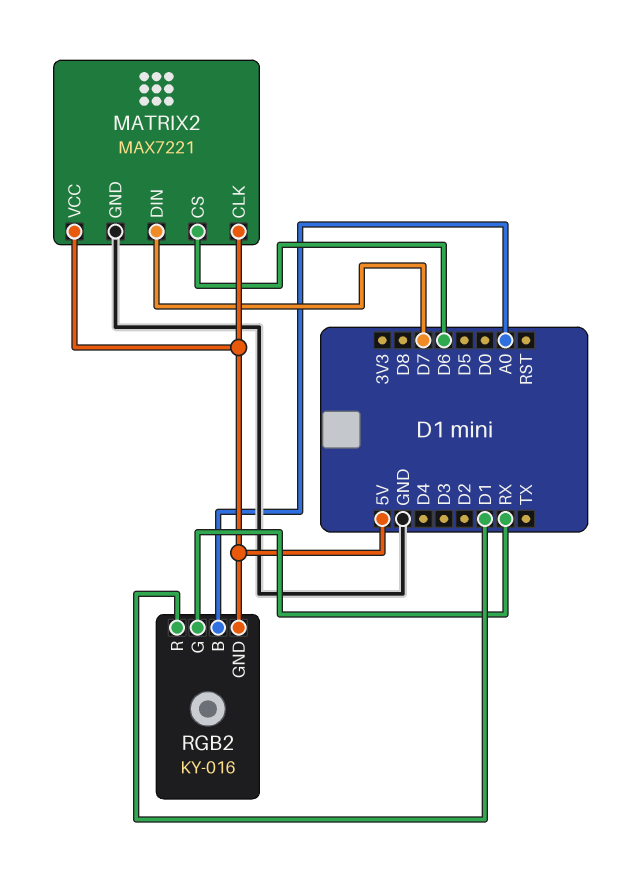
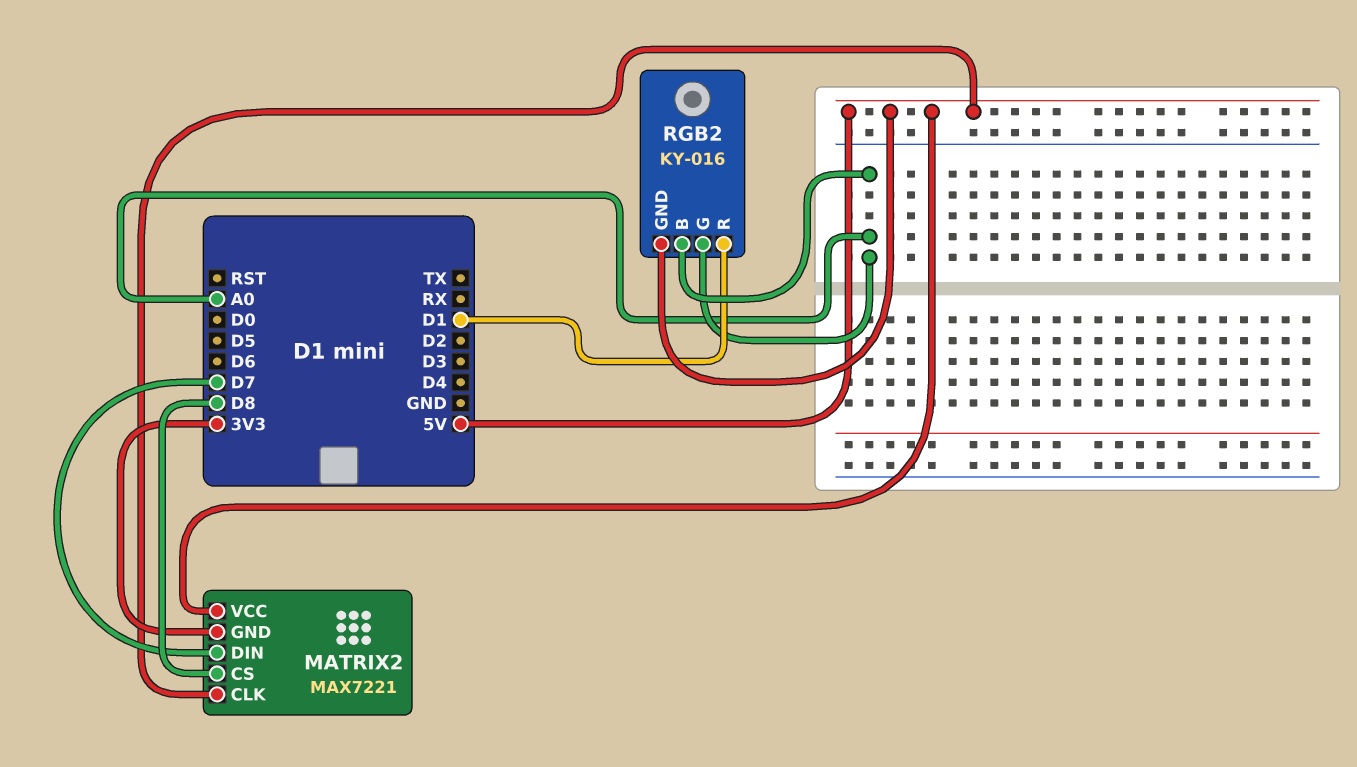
MATRIX2 pin CS: D6 -> D8
MATRIX2 pin GND: GND -> 3V3
RGB2 pin G: RX -> A0

